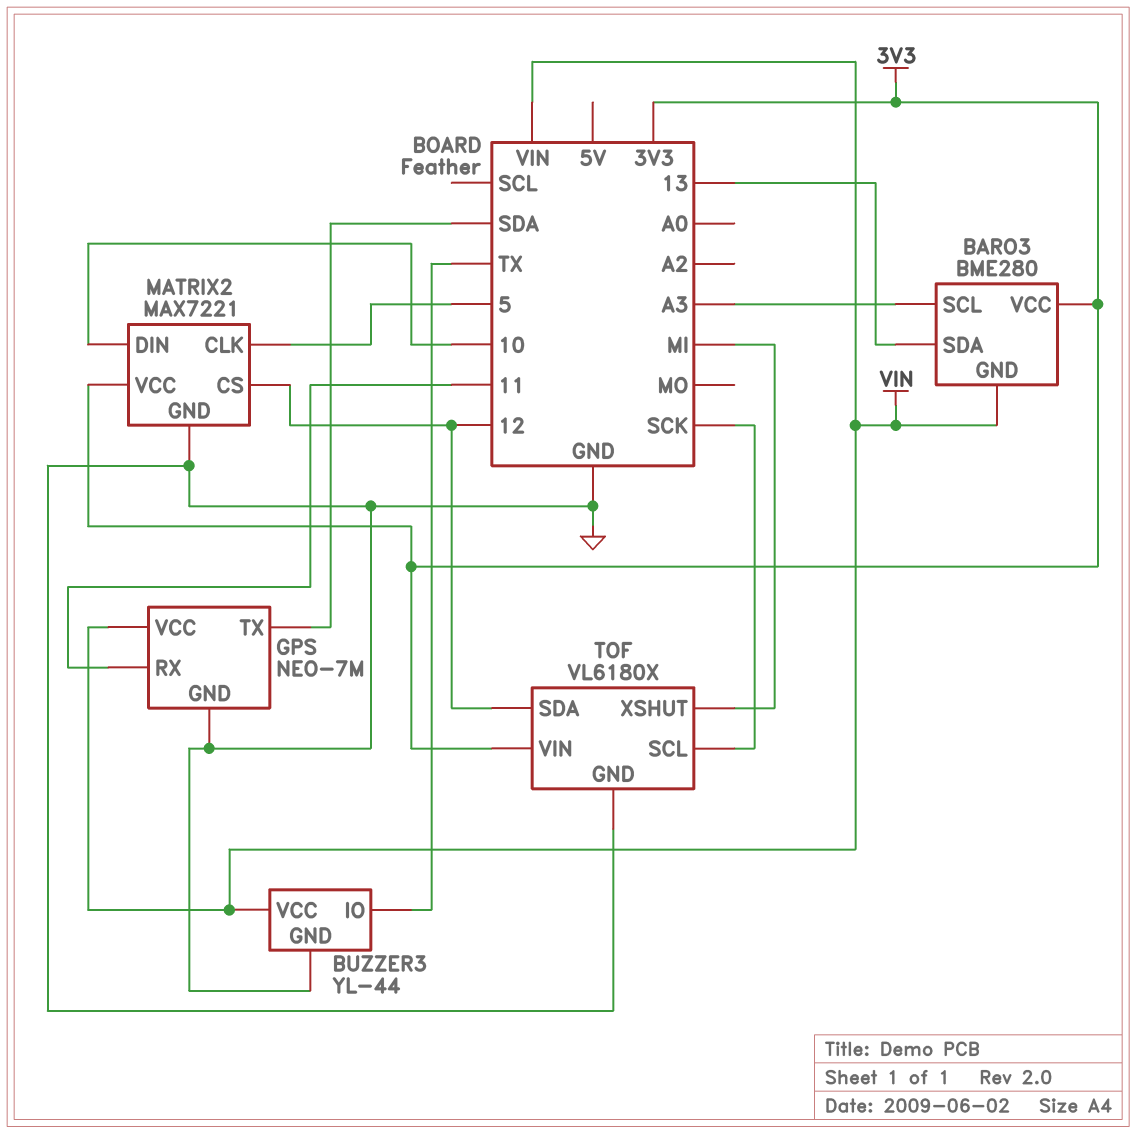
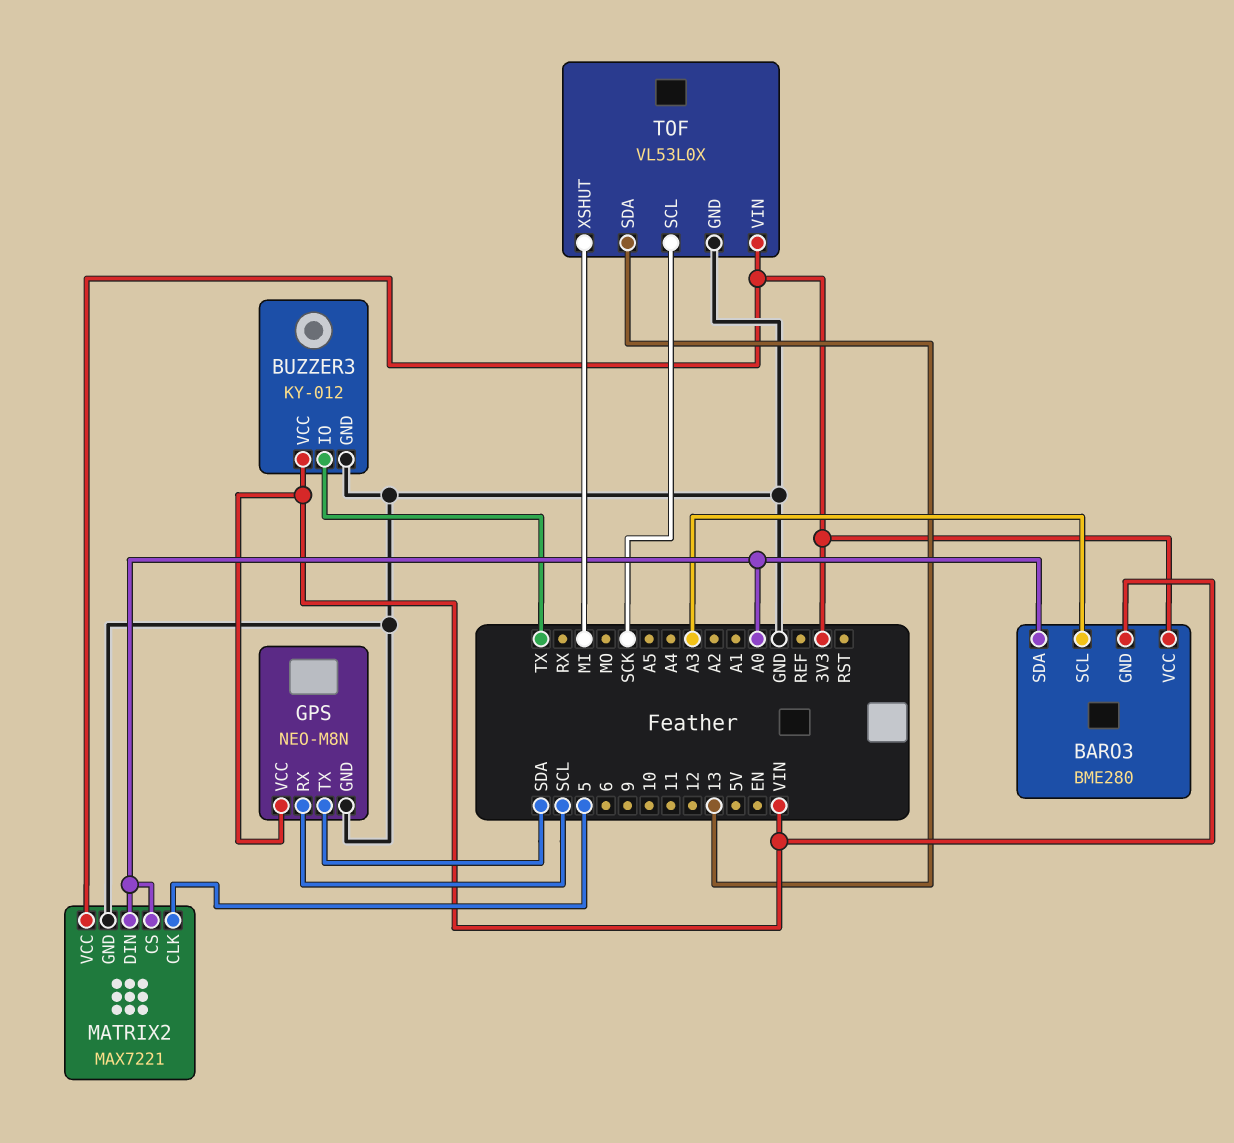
BARO3 pin SDA: 13 -> A0
BUZZER3: YL-44 -> KY-012
GPS: NEO-7M -> NEO-M8N
GPS pin RX: 11 -> SCL
MATRIX2 pin CS: 12 -> A0
MATRIX2 pin DIN: 10 -> A0
TOF: VL6180X -> VL53L0X
TOF pin SDA: 12 -> 13

